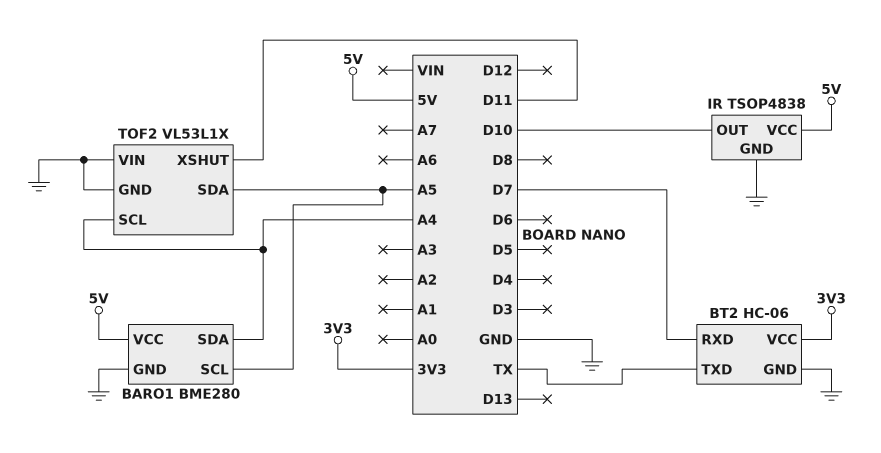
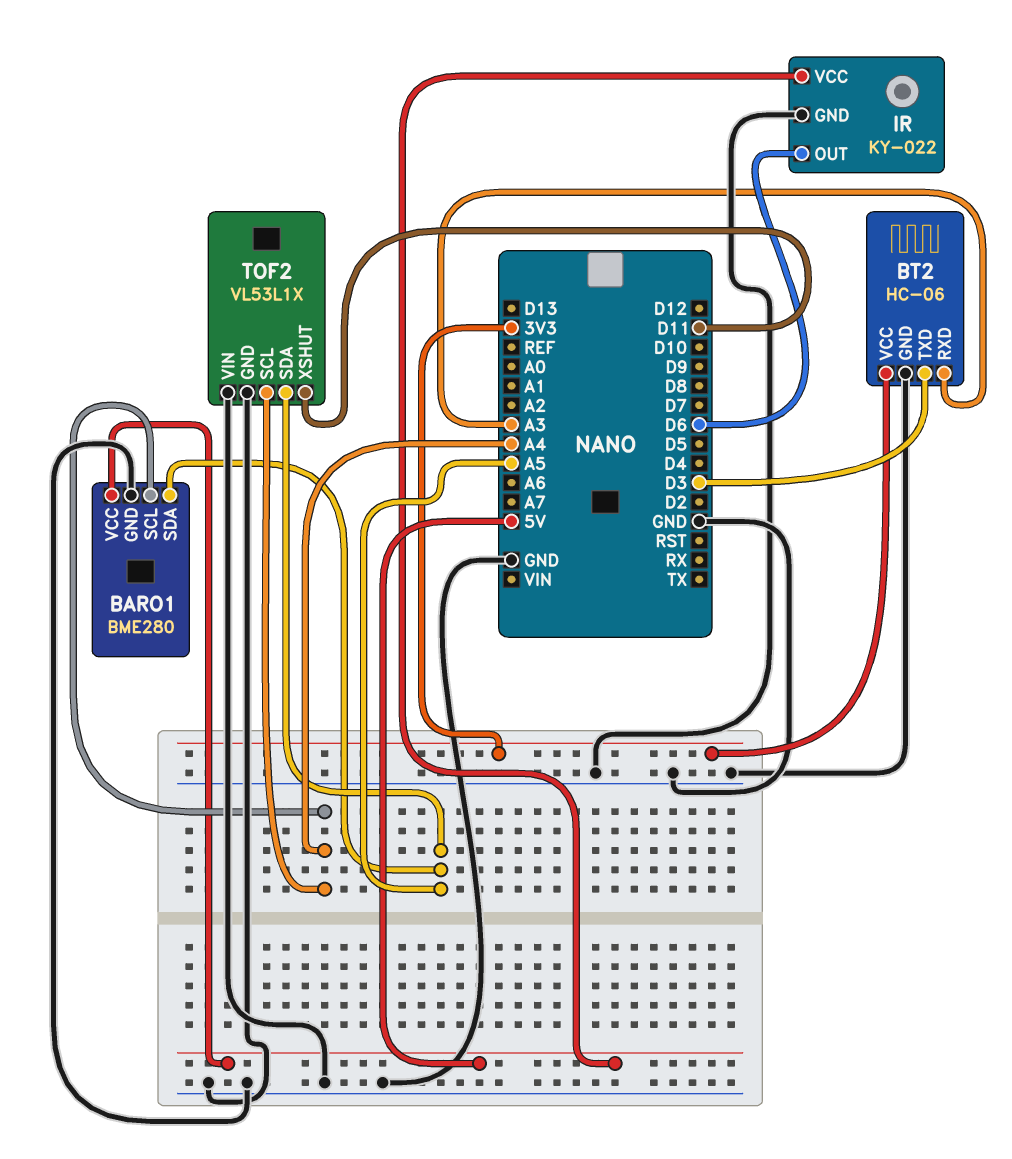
BARO1 pin SCL: A5 -> A4
BARO1 pin SDA: A4 -> A5
BT2 pin RXD: D7 -> A3
BT2 pin TXD: TX -> D3
IR: TSOP4838 -> KY-022
IR pin OUT: D10 -> D6

